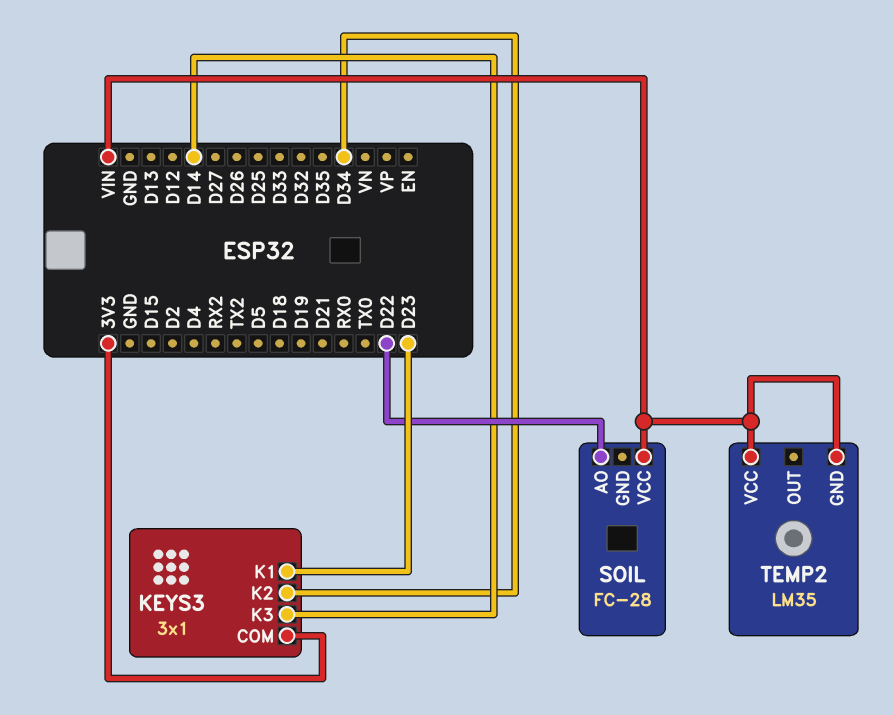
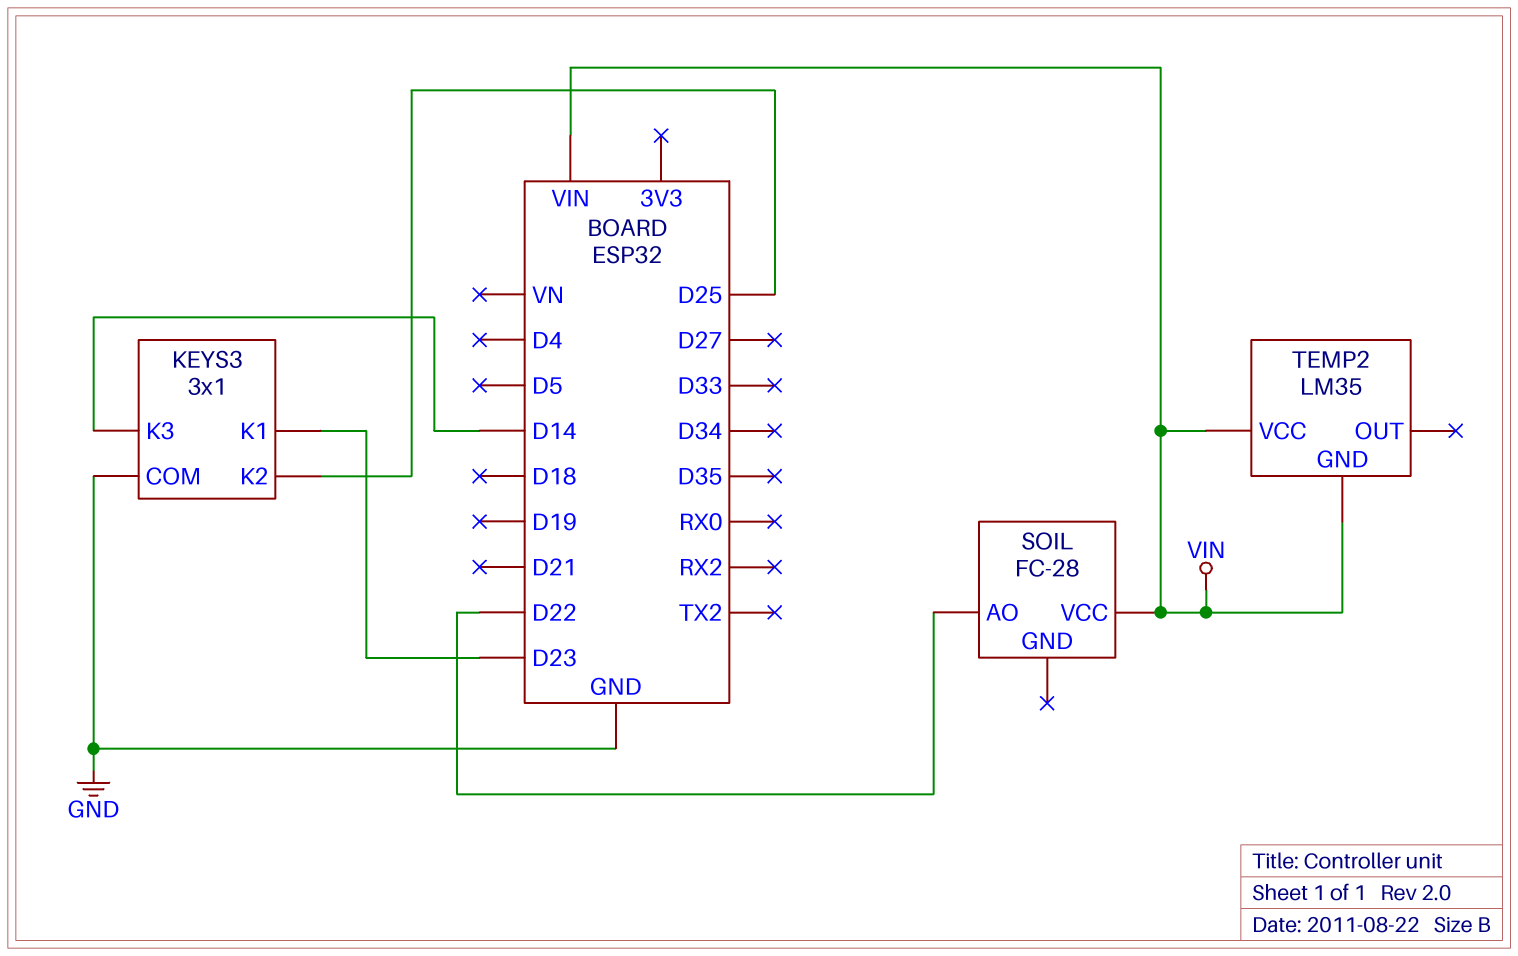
KEYS3 pin COM: 3V3 -> GND
KEYS3 pin K2: D34 -> D25

